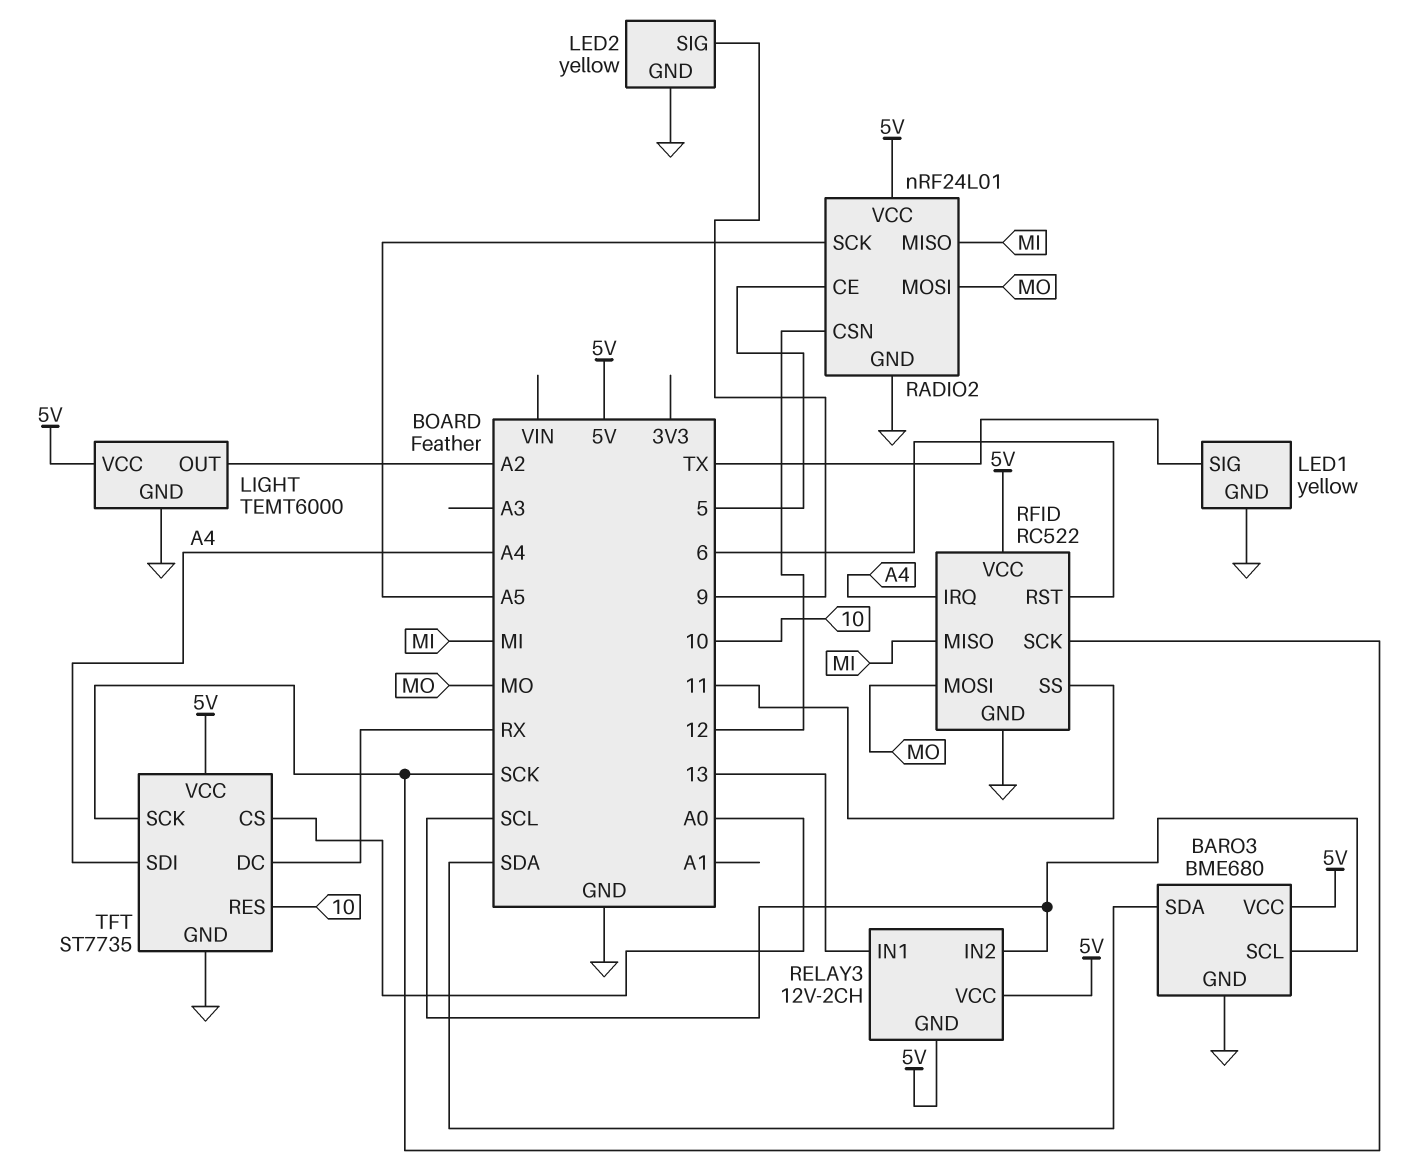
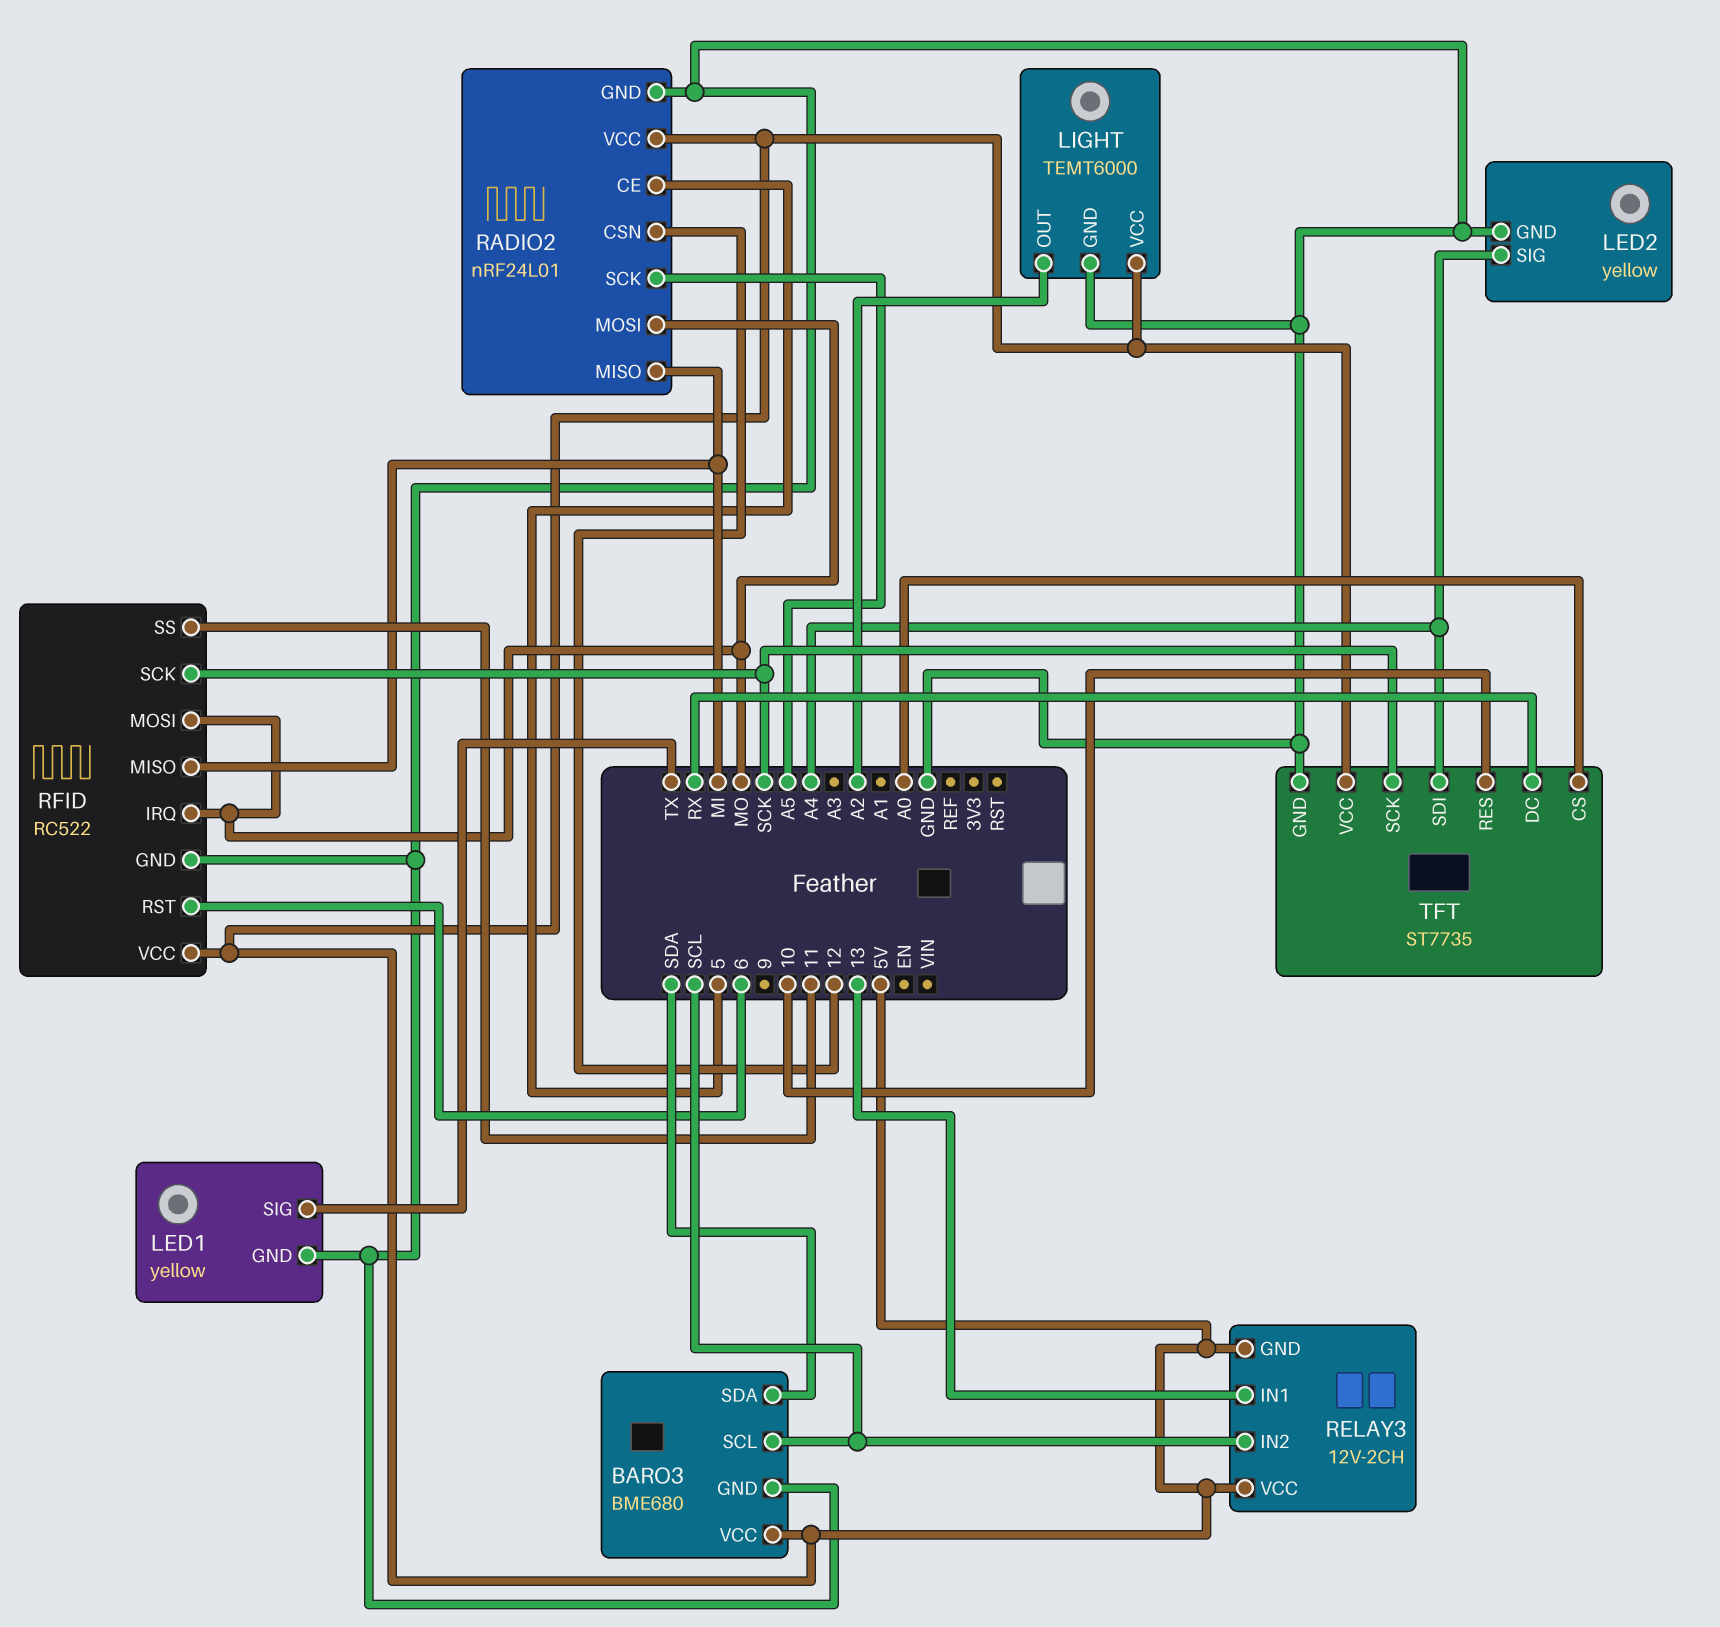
LED2 pin SIG: 9 -> A4
RFID pin IRQ: A4 -> MO

